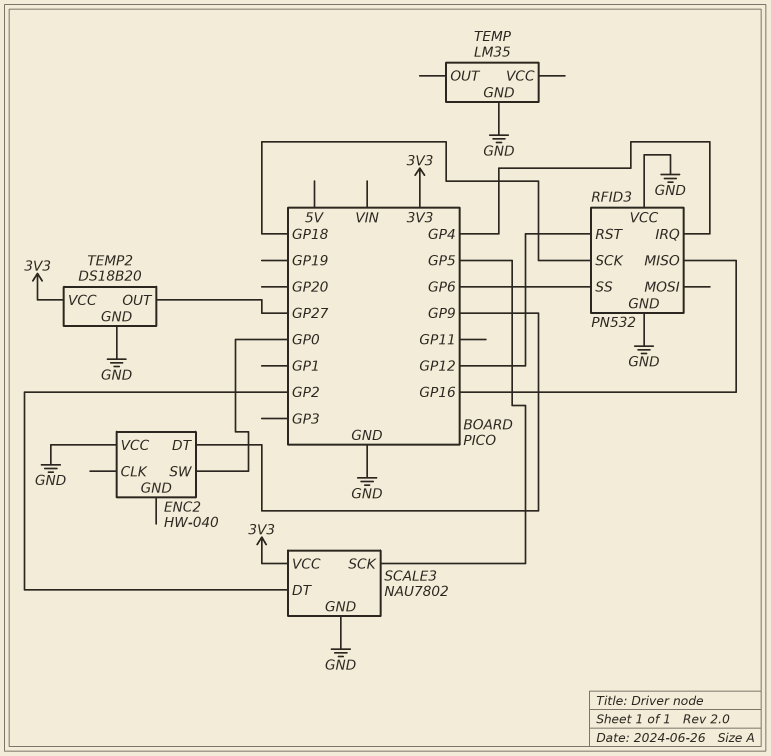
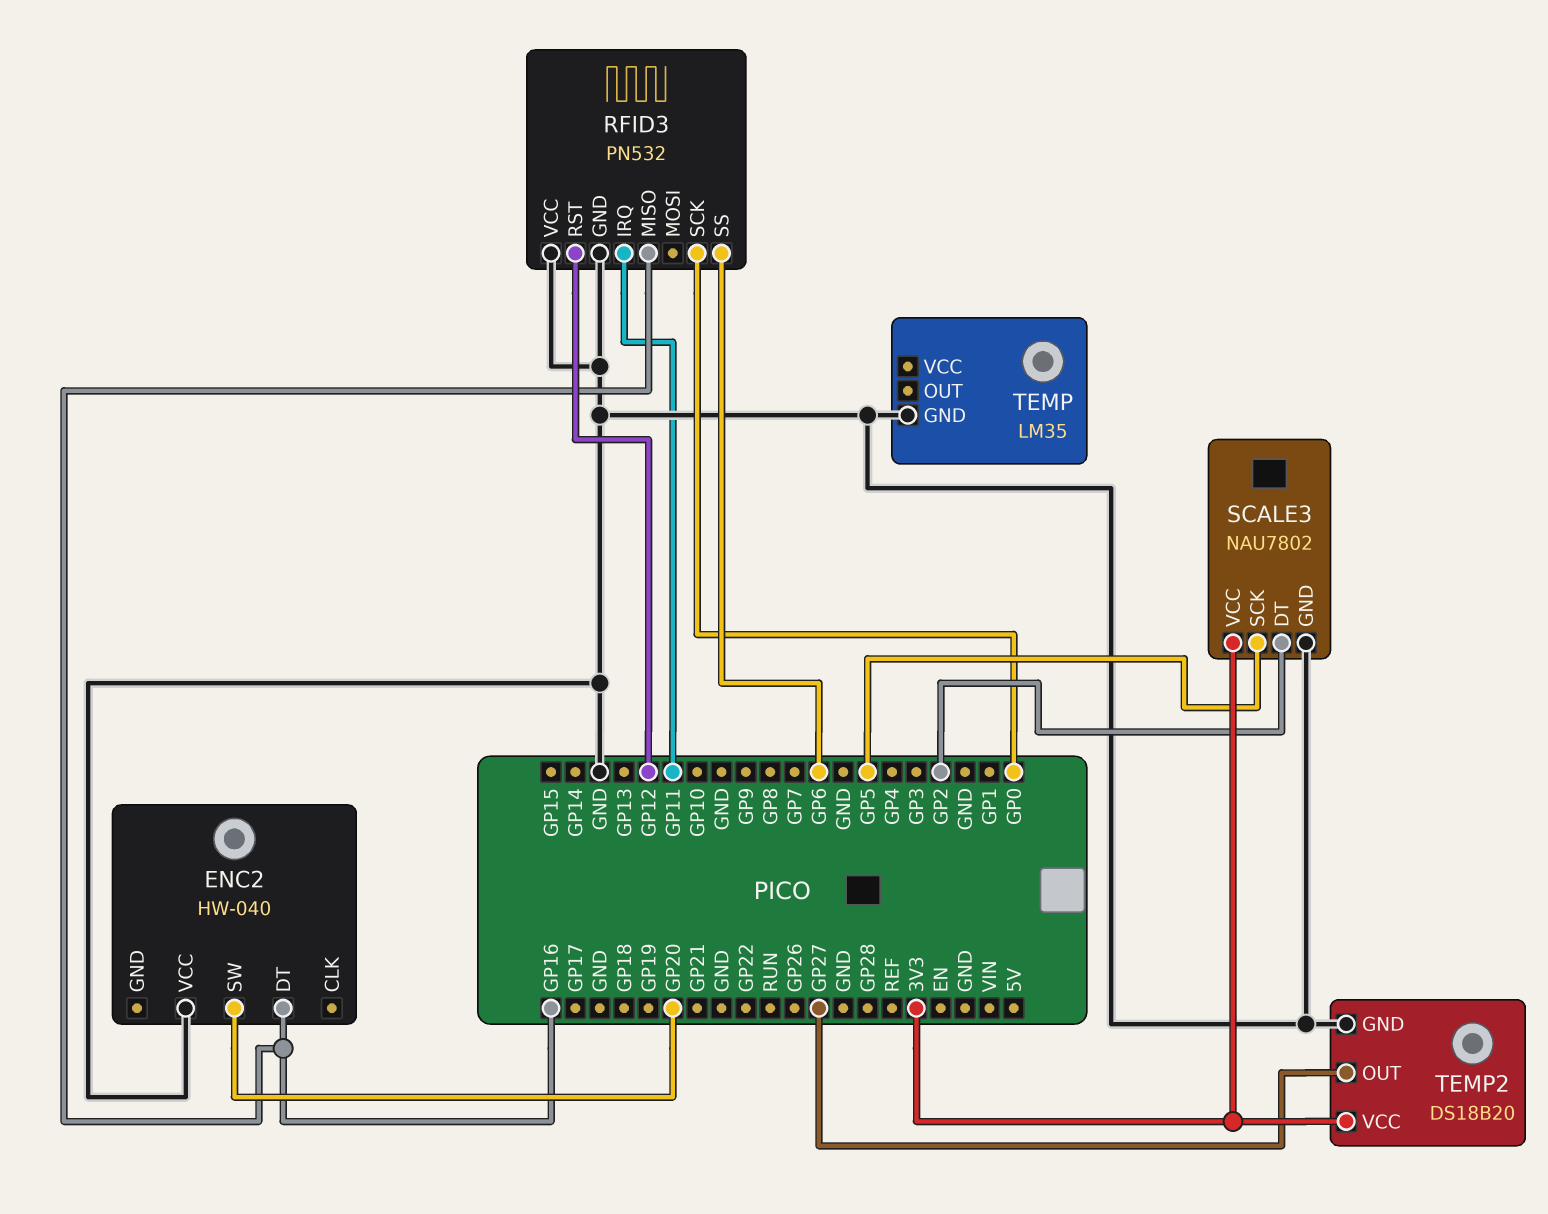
ENC2 pin DT: GP9 -> GP16
ENC2 pin SW: GP0 -> GP20
RFID3 pin IRQ: GP4 -> GP11
RFID3 pin SCK: GP18 -> GP0

